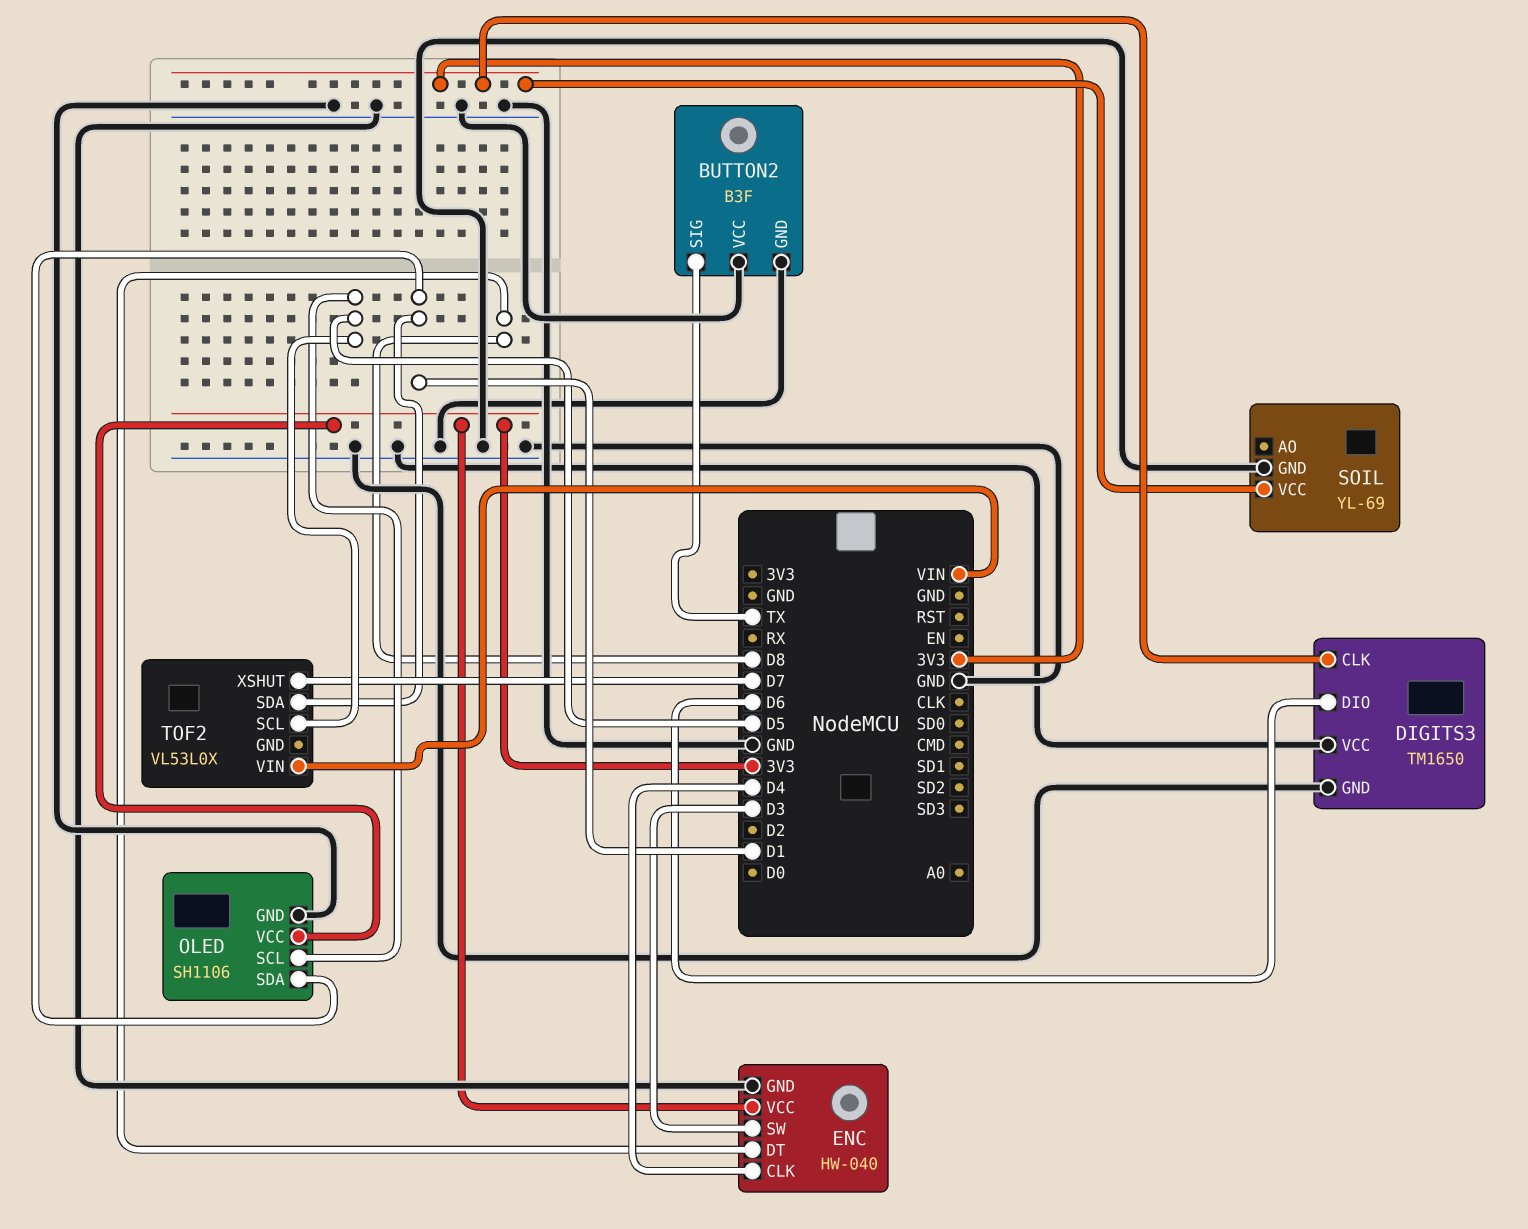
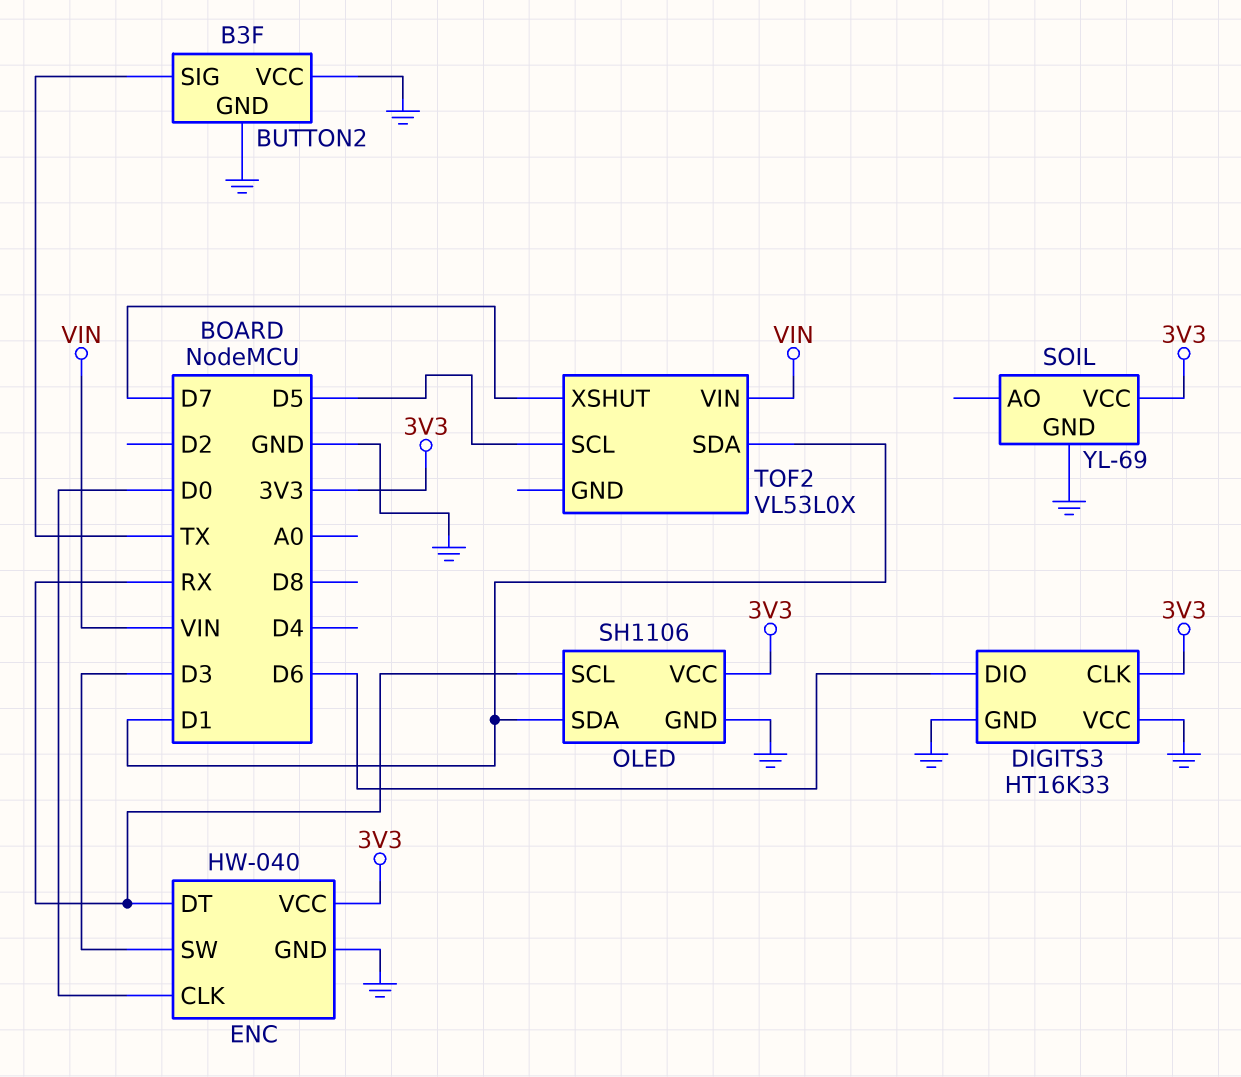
DIGITS3: TM1650 -> HT16K33
ENC pin CLK: D4 -> D0
ENC pin DT: D8 -> RX
OLED pin SCL: D5 -> RX

